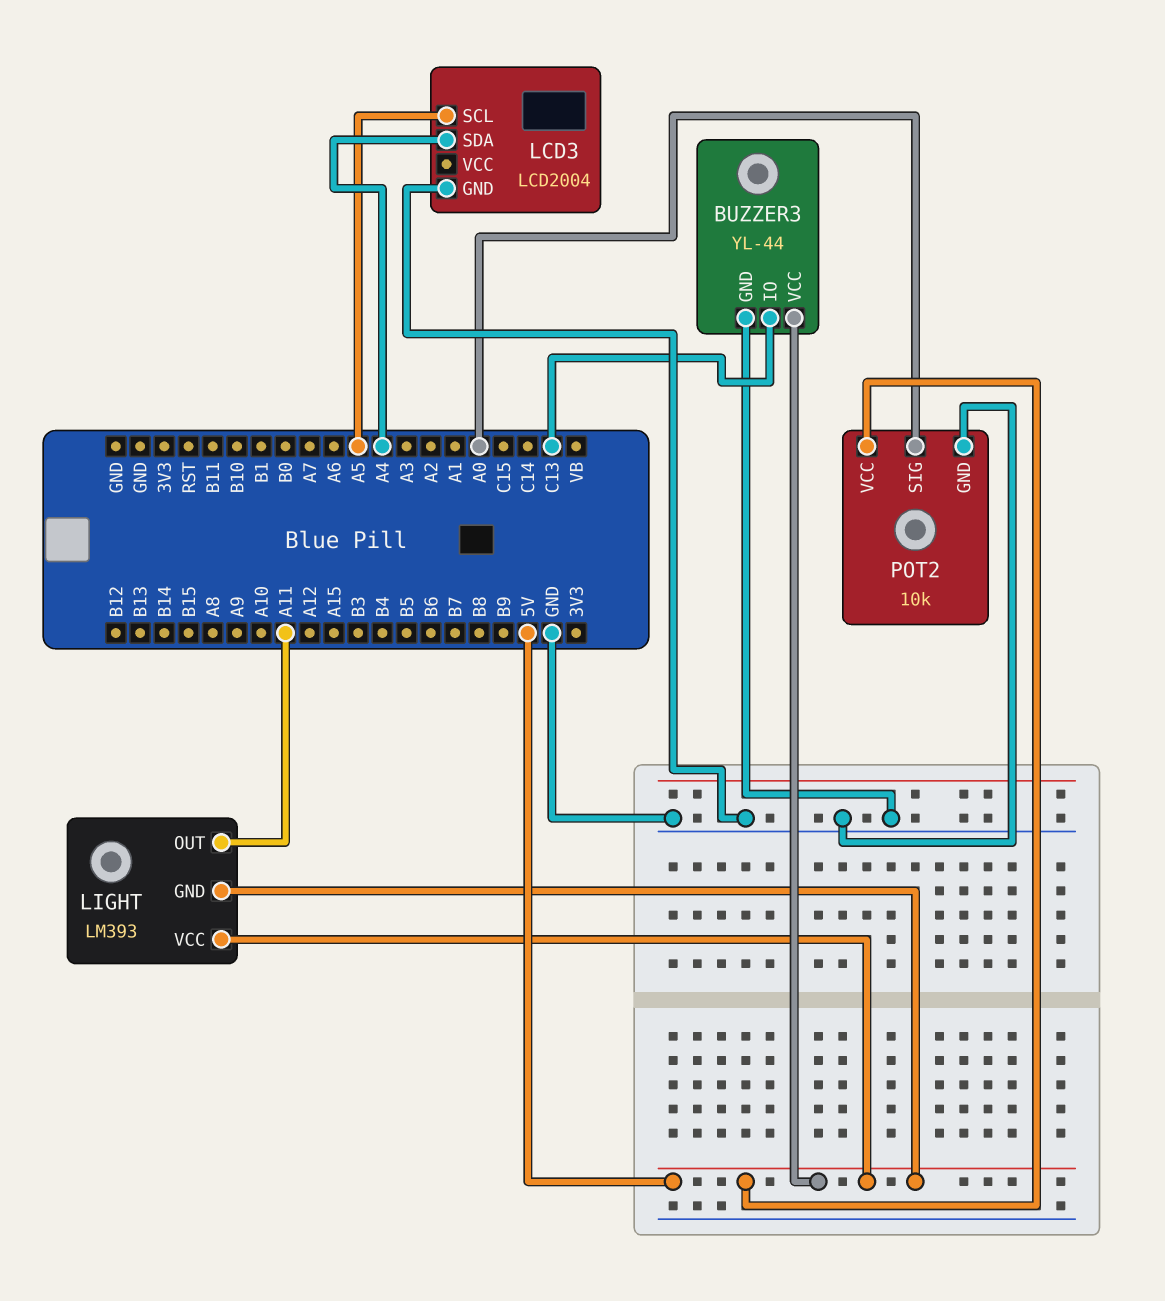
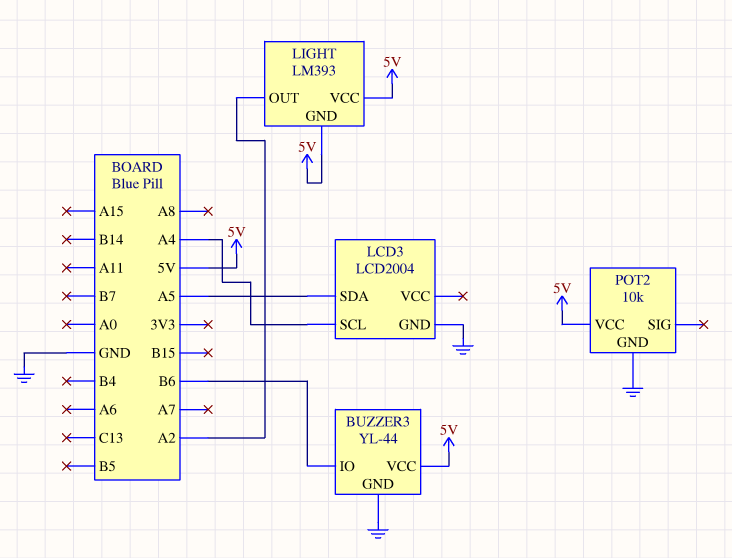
BUZZER3 pin IO: C13 -> B6
LCD3 pin SCL: A5 -> A4
LCD3 pin SDA: A4 -> A5
LIGHT pin OUT: A11 -> A2
POT2 pin SIG: A0 -> none

